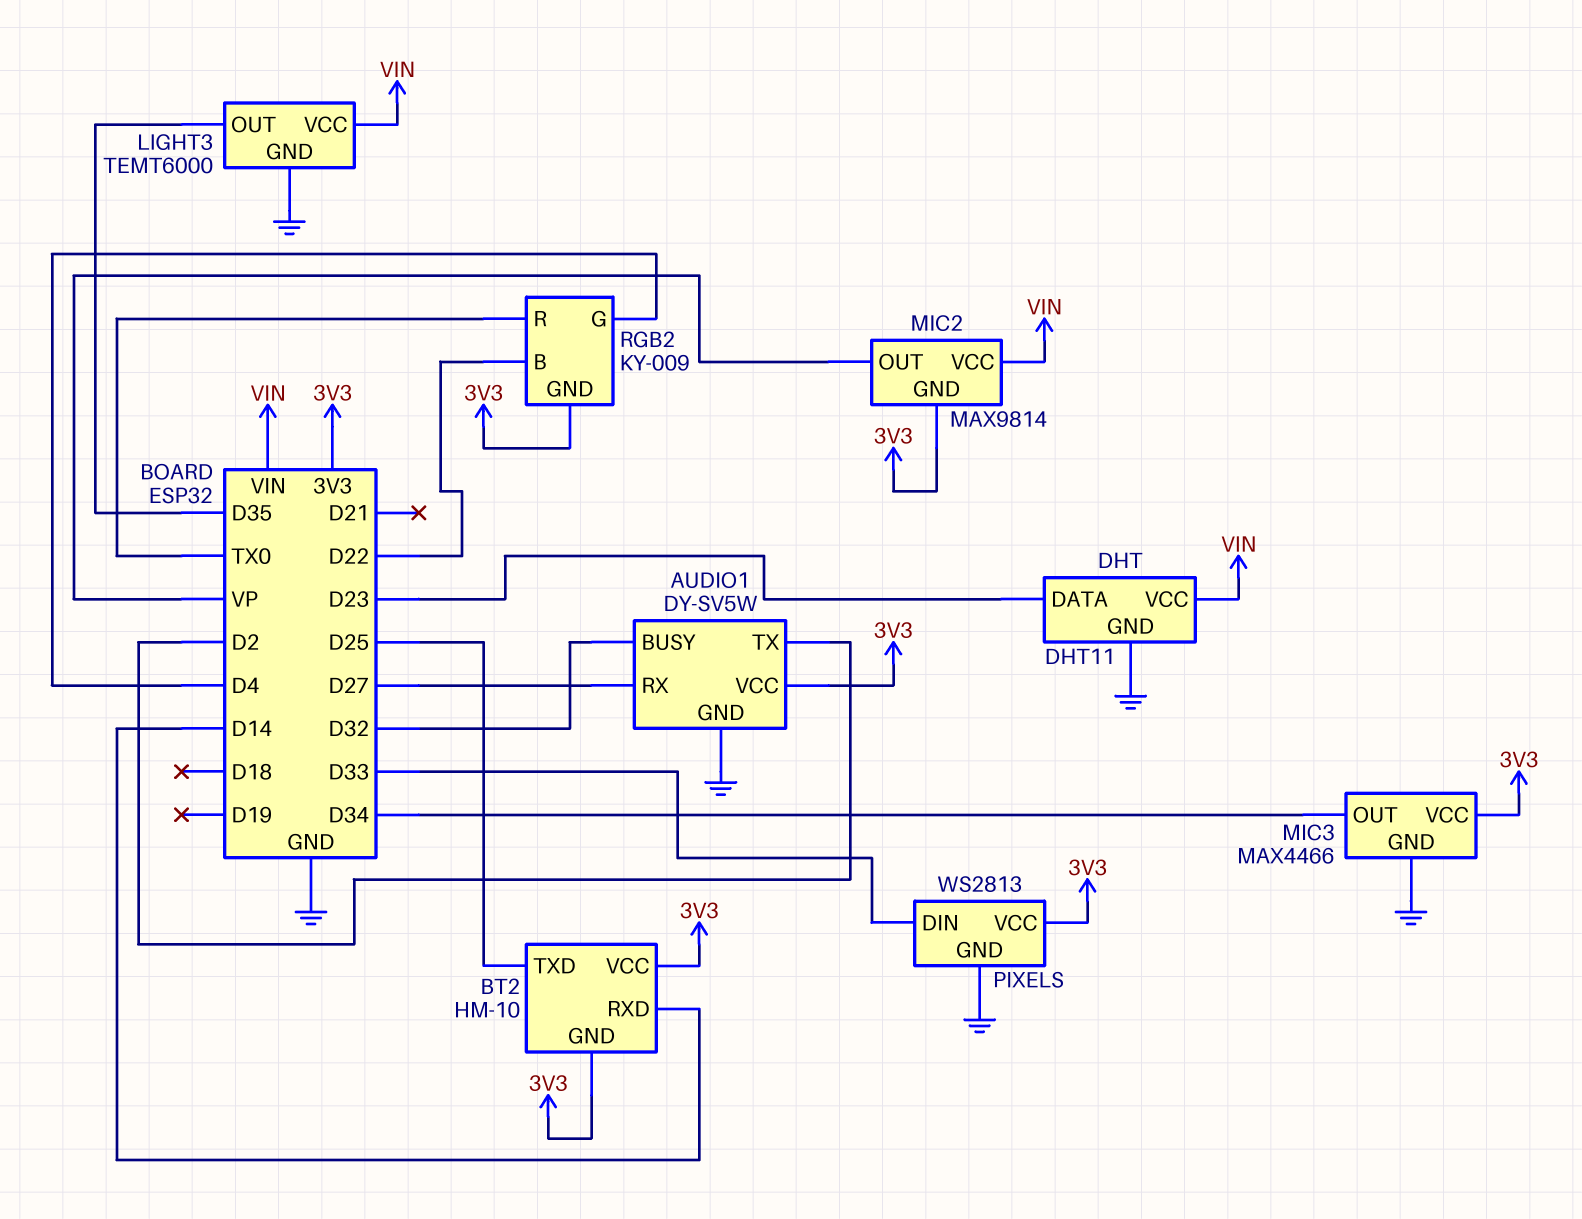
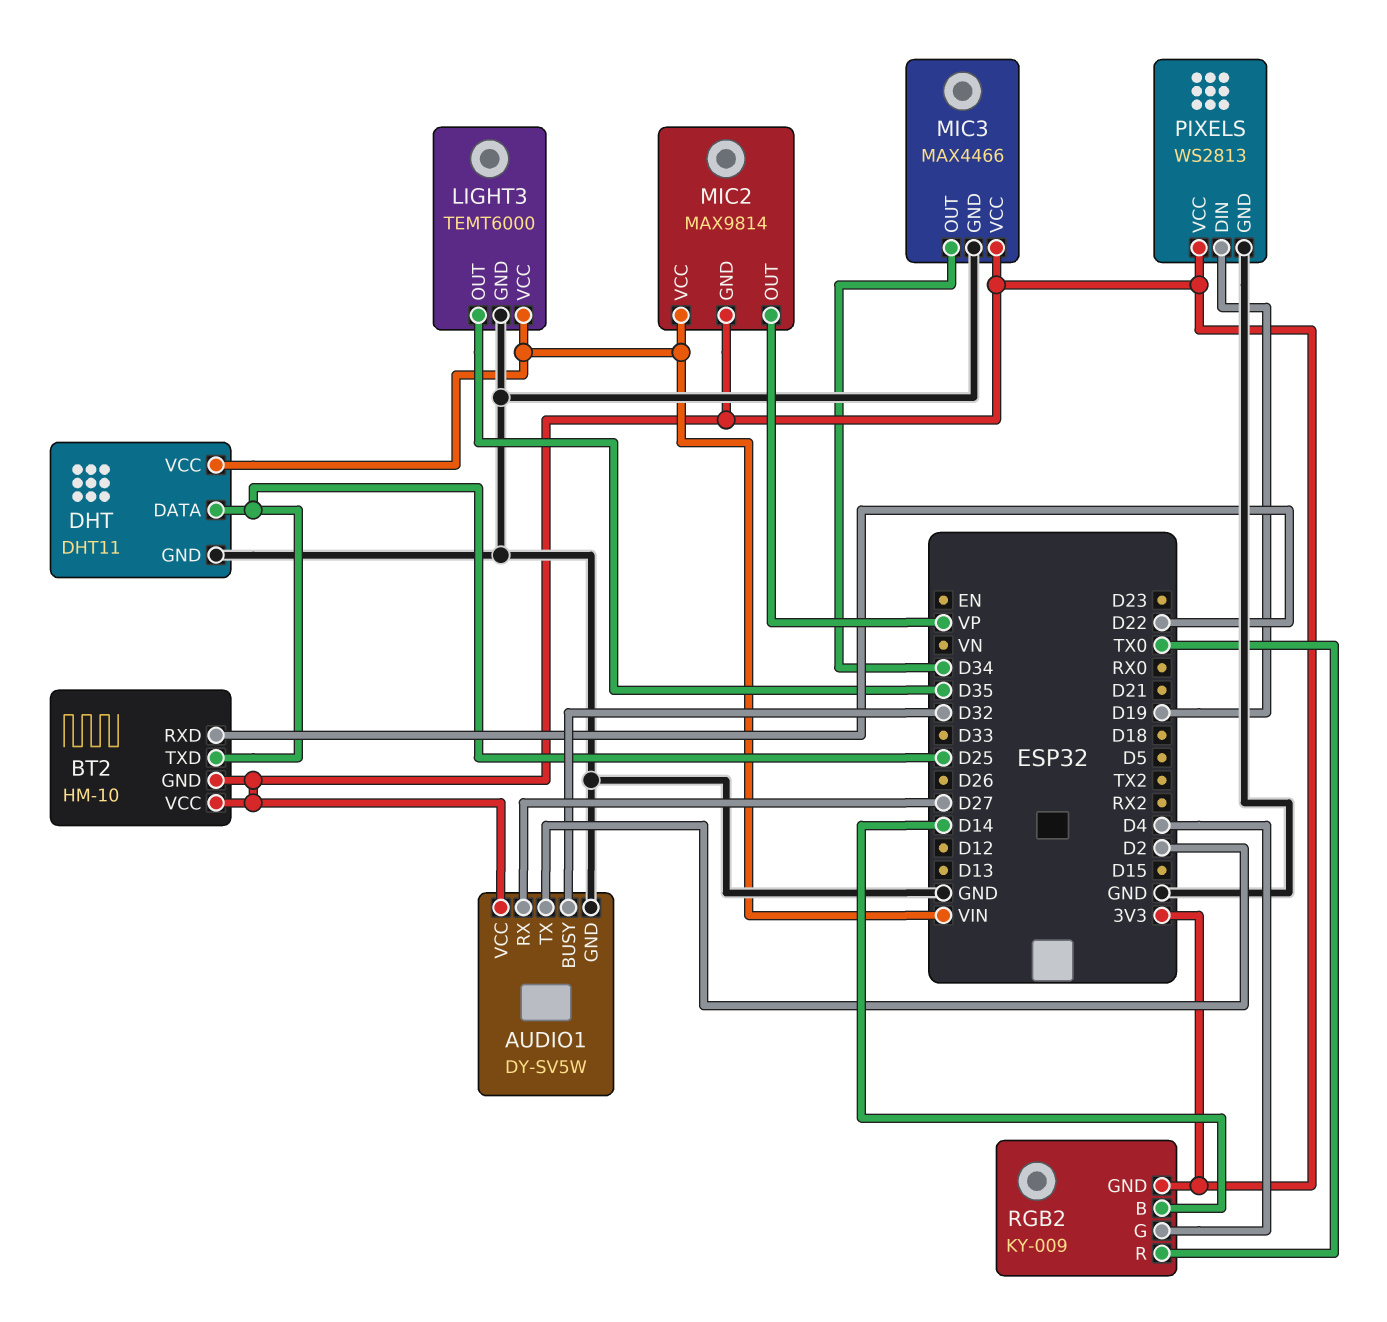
BT2 pin RXD: D14 -> D22
DHT pin DATA: D23 -> D25
PIXELS pin DIN: D33 -> D19
RGB2 pin B: D22 -> D14

